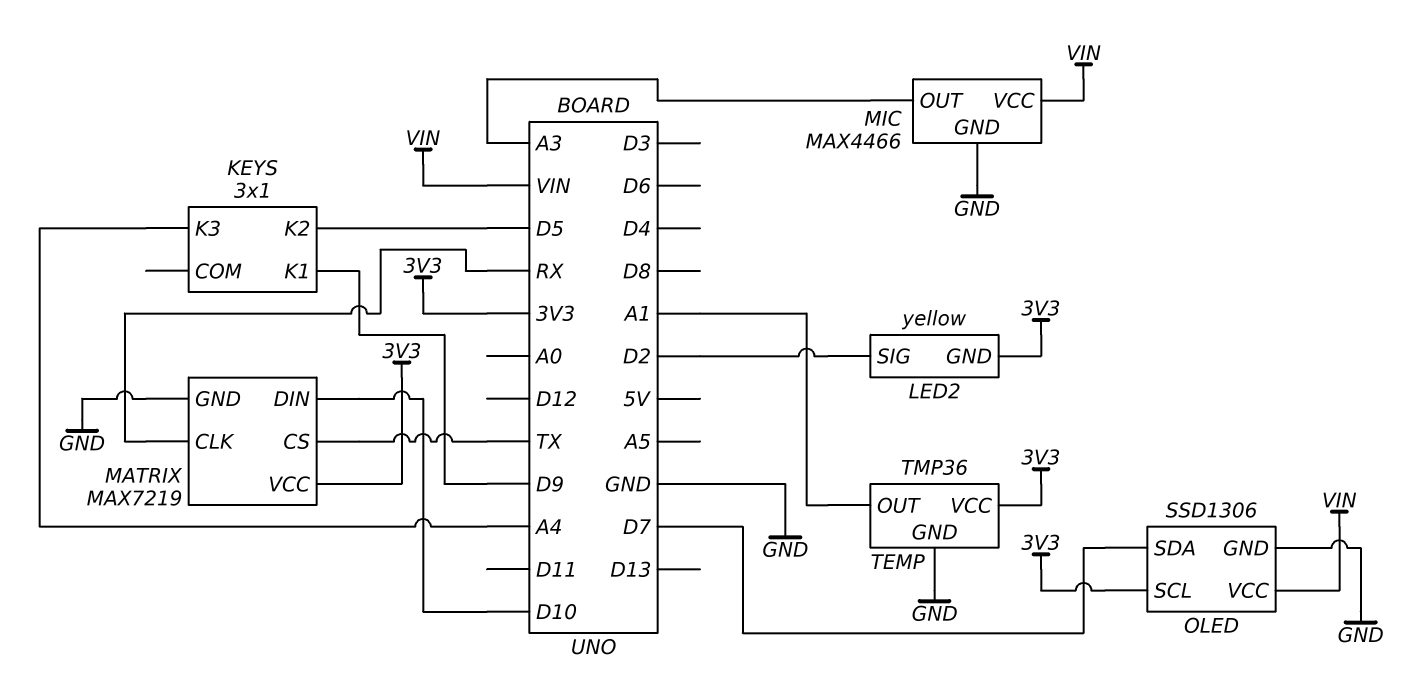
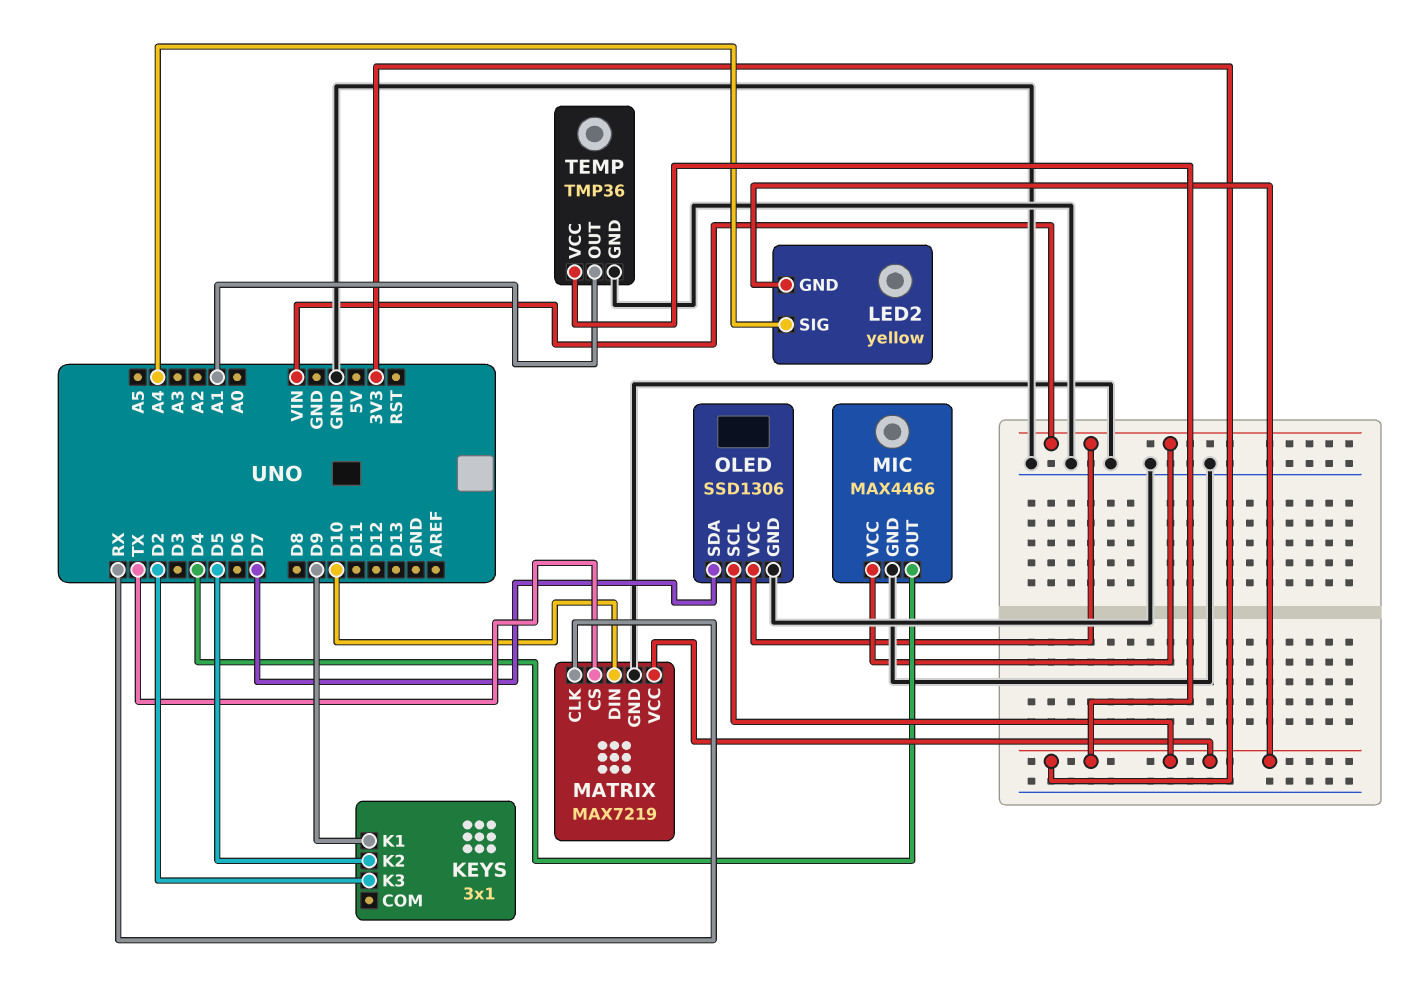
KEYS pin K3: A4 -> D2
LED2 pin SIG: D2 -> A4
MIC pin OUT: A3 -> D4

